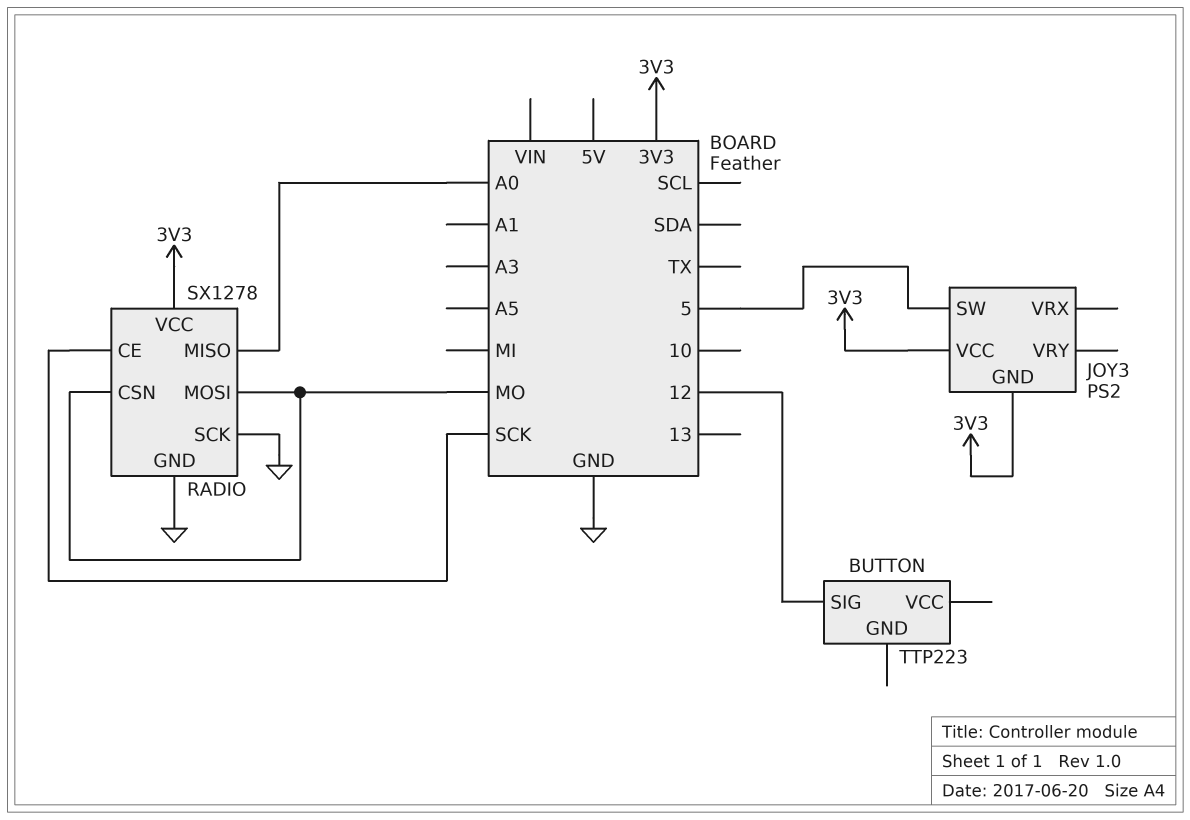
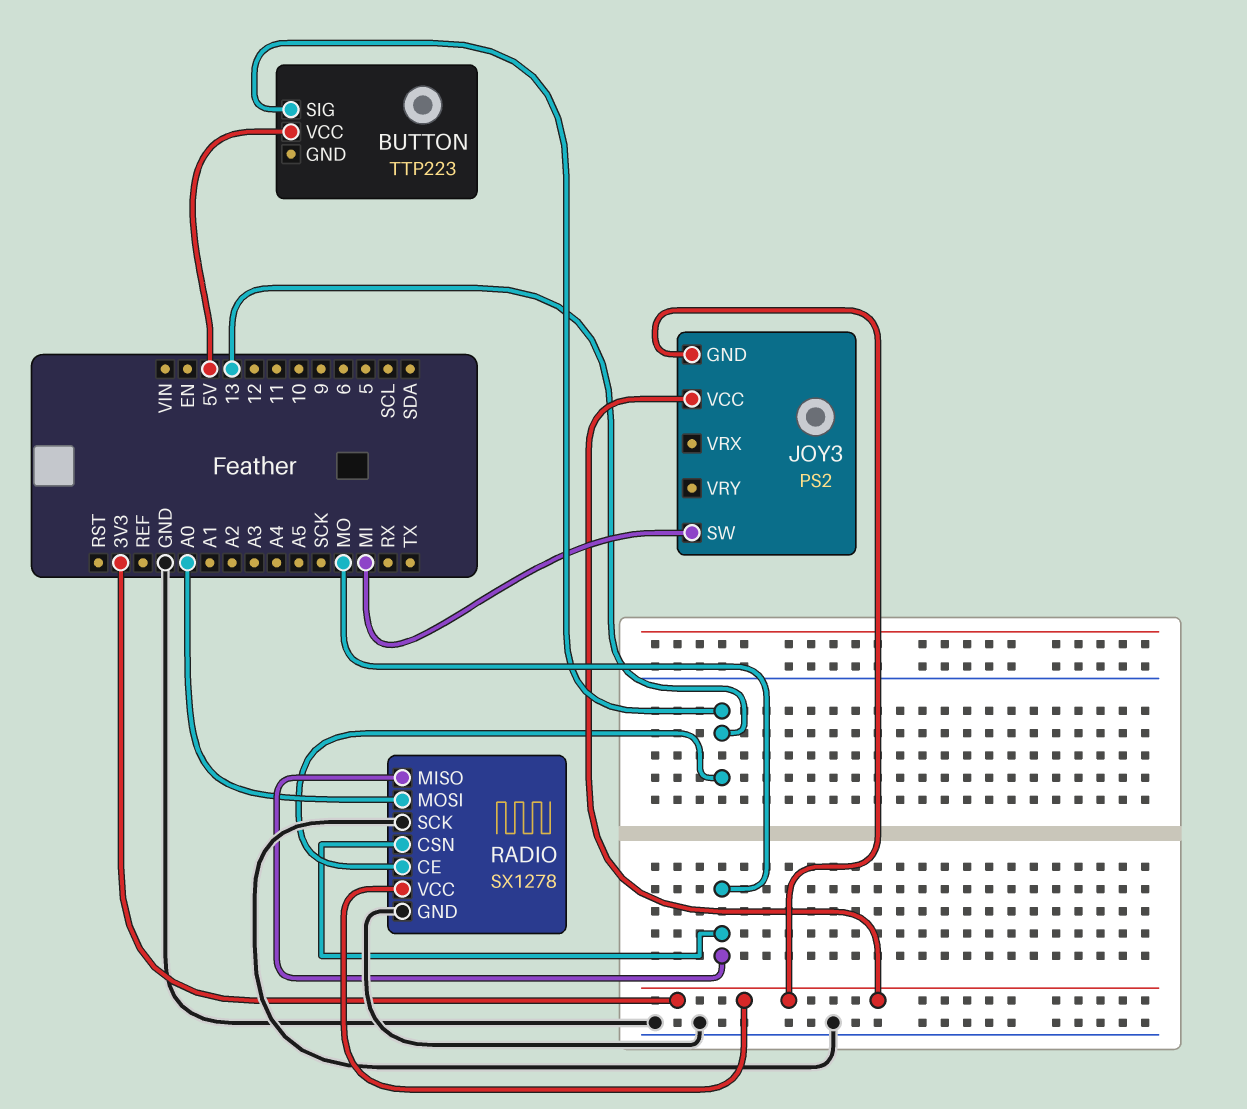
BUTTON pin SIG: 12 -> 13
BUTTON pin VCC: none -> 5V
JOY3 pin SW: 5 -> MI
RADIO pin CE: SCK -> 13
RADIO pin MISO: A0 -> MO
RADIO pin MOSI: MO -> A0

